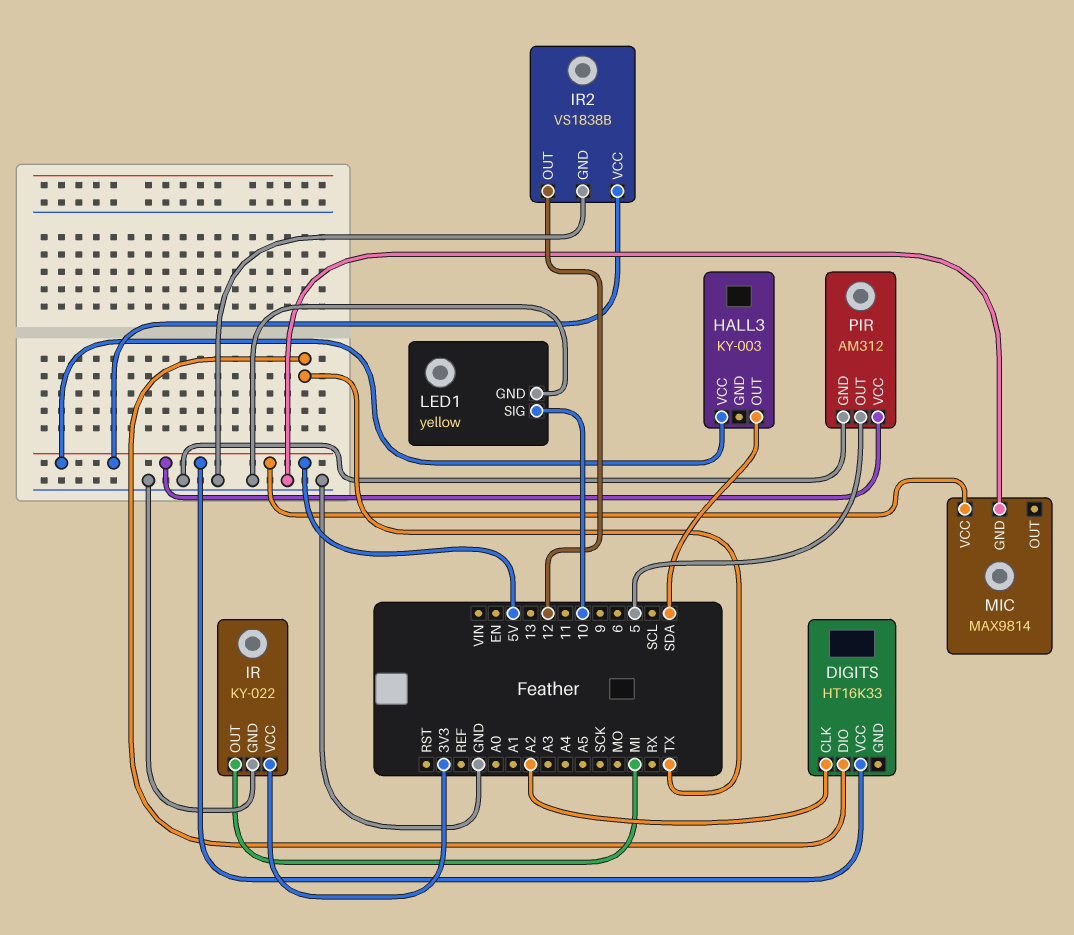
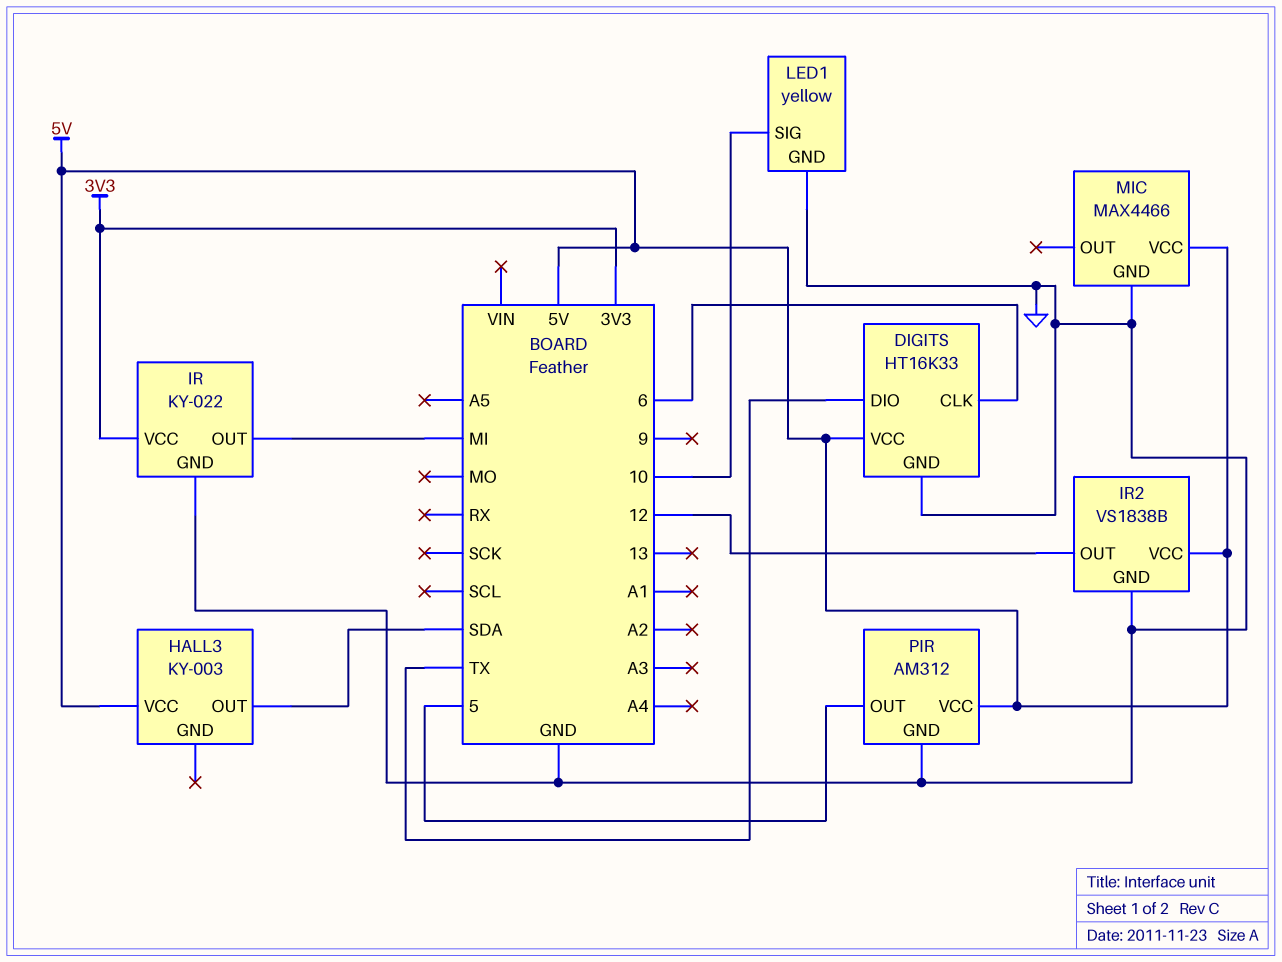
DIGITS pin CLK: A2 -> 6
DIGITS pin GND: none -> GND
MIC: MAX9814 -> MAX4466

